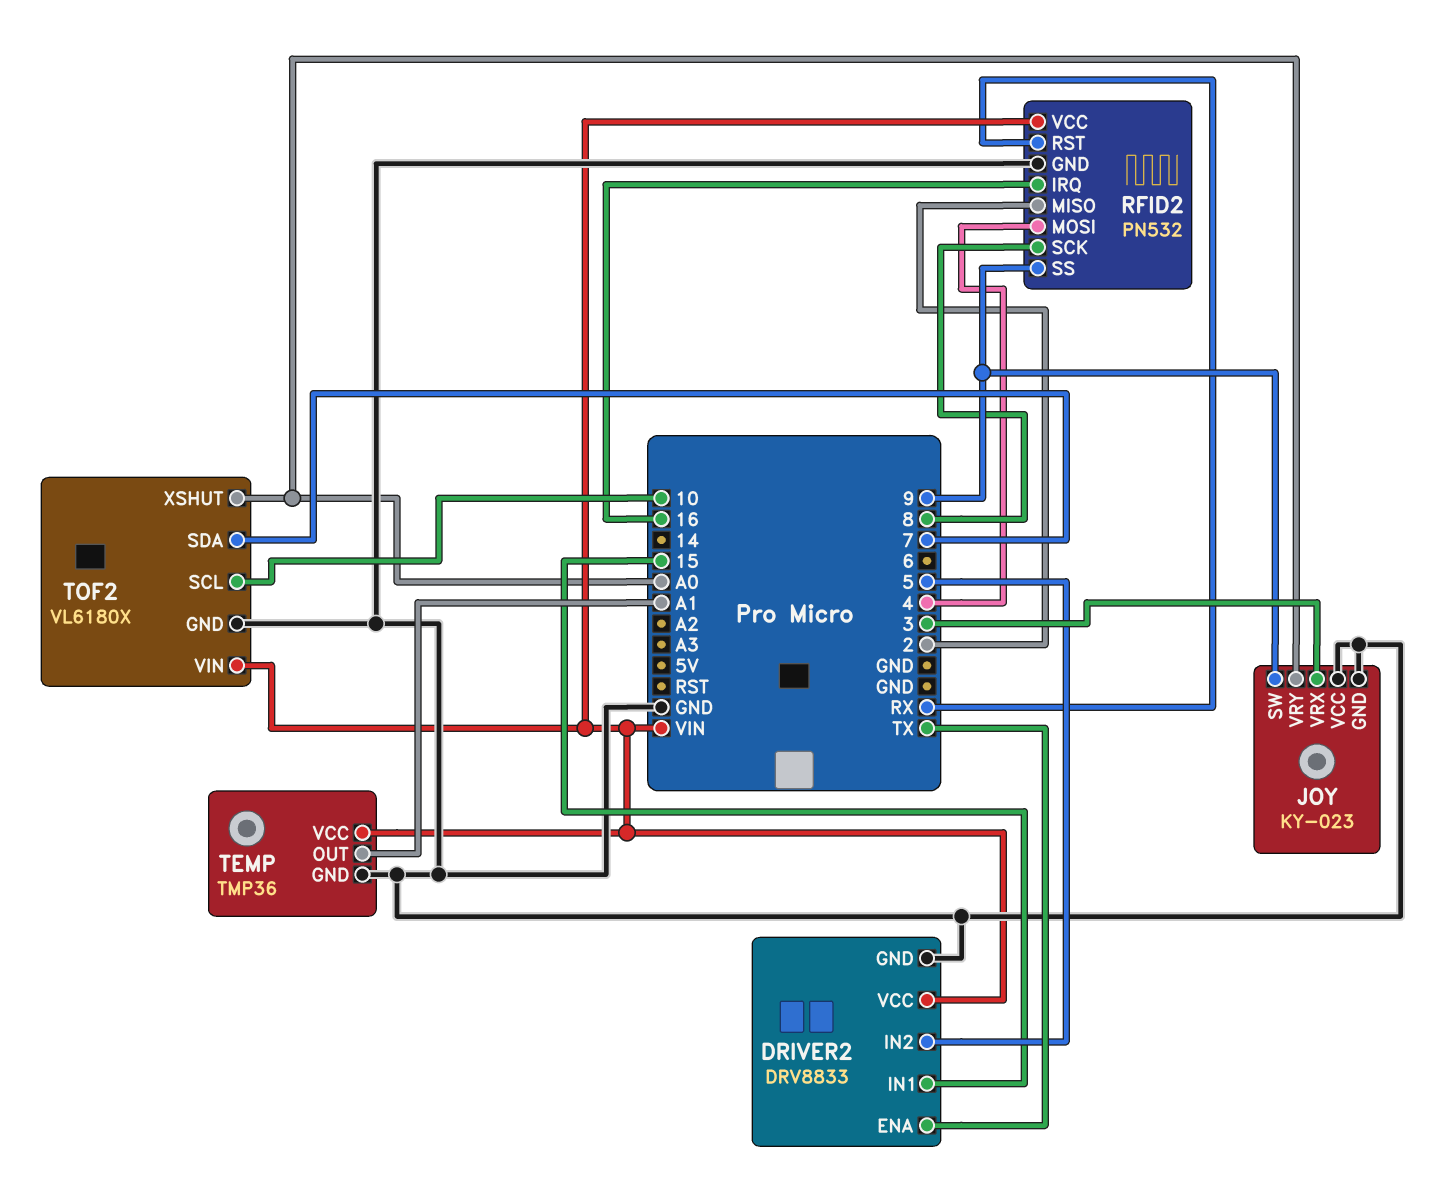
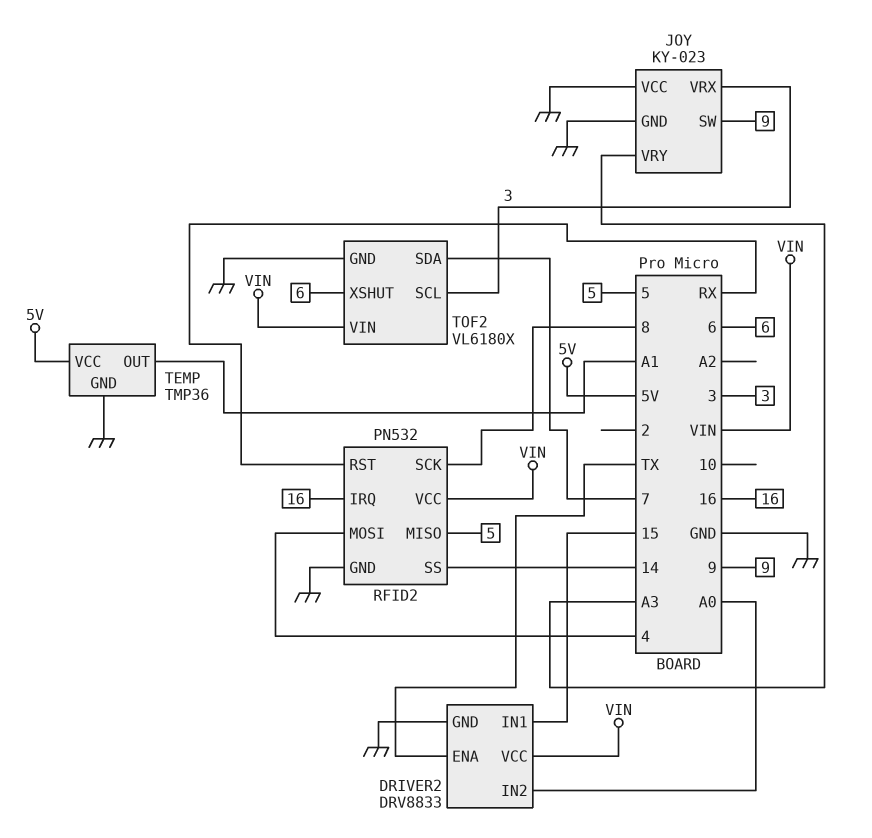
DRIVER2 pin IN2: 5 -> A0
JOY pin VRY: A0 -> A3
RFID2 pin MISO: 2 -> 5
RFID2 pin SS: 9 -> 14
TEMP pin VCC: VIN -> 5V
TOF2 pin SCL: 10 -> 3
TOF2 pin XSHUT: A0 -> 6

